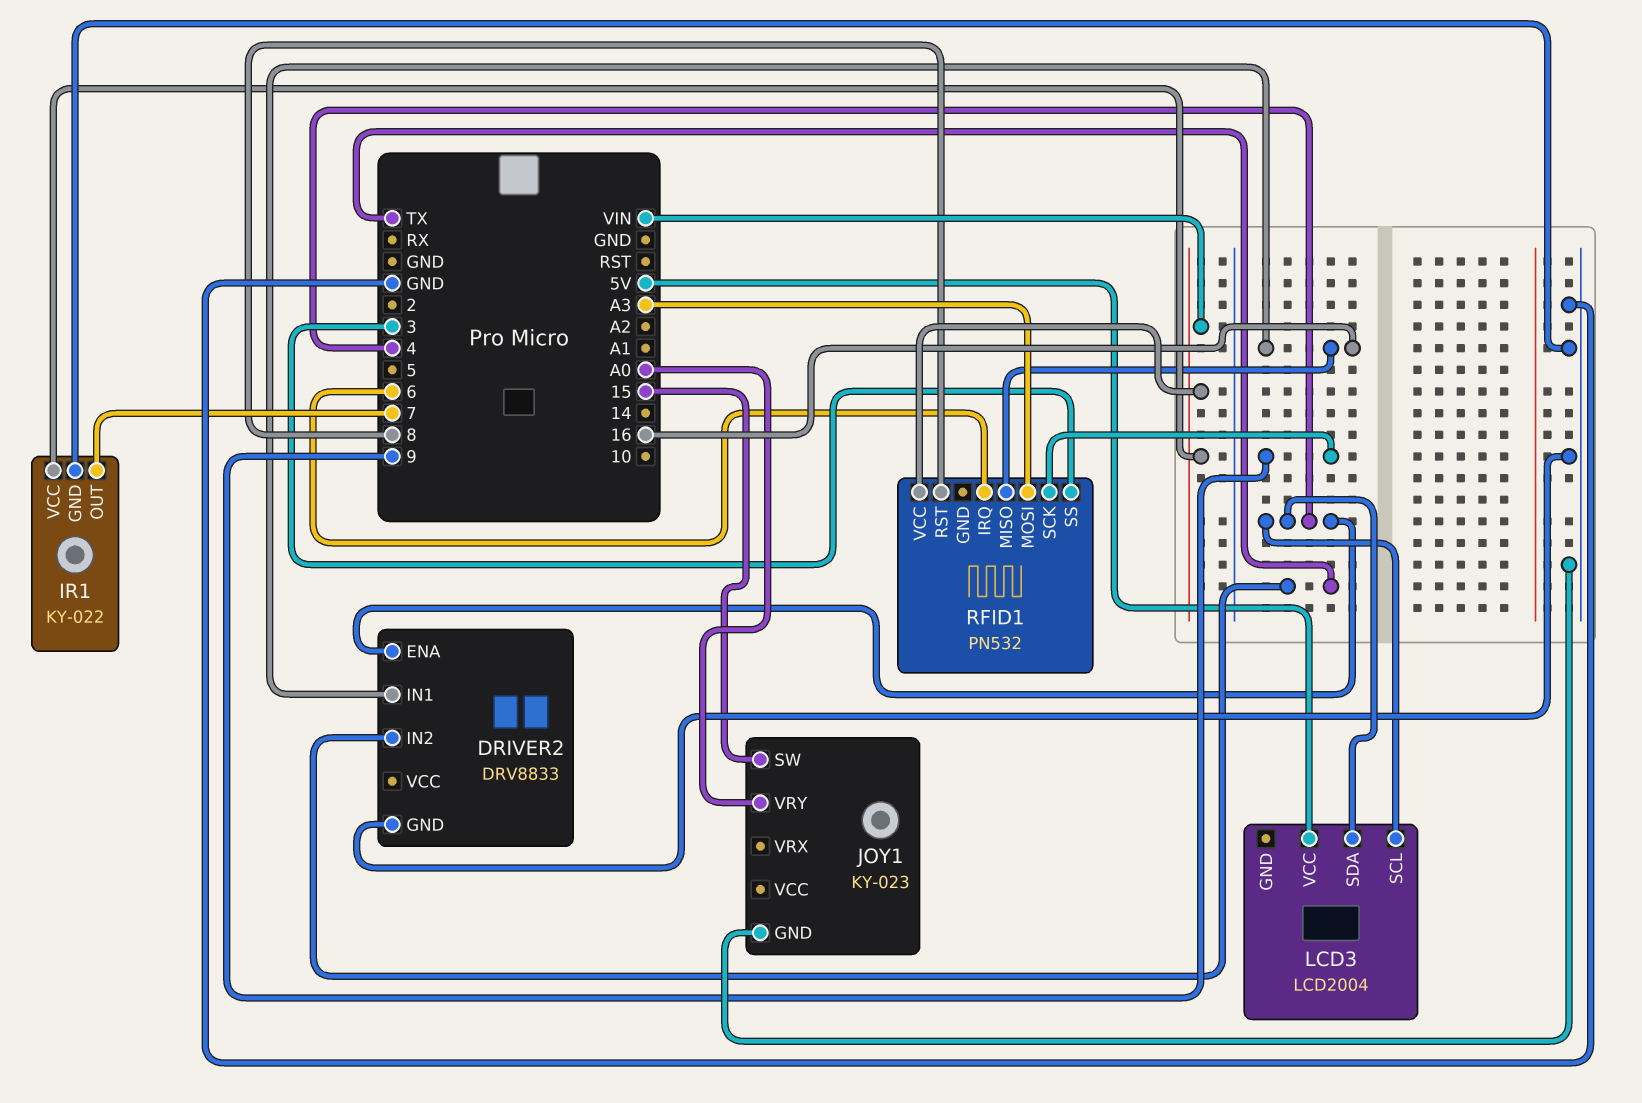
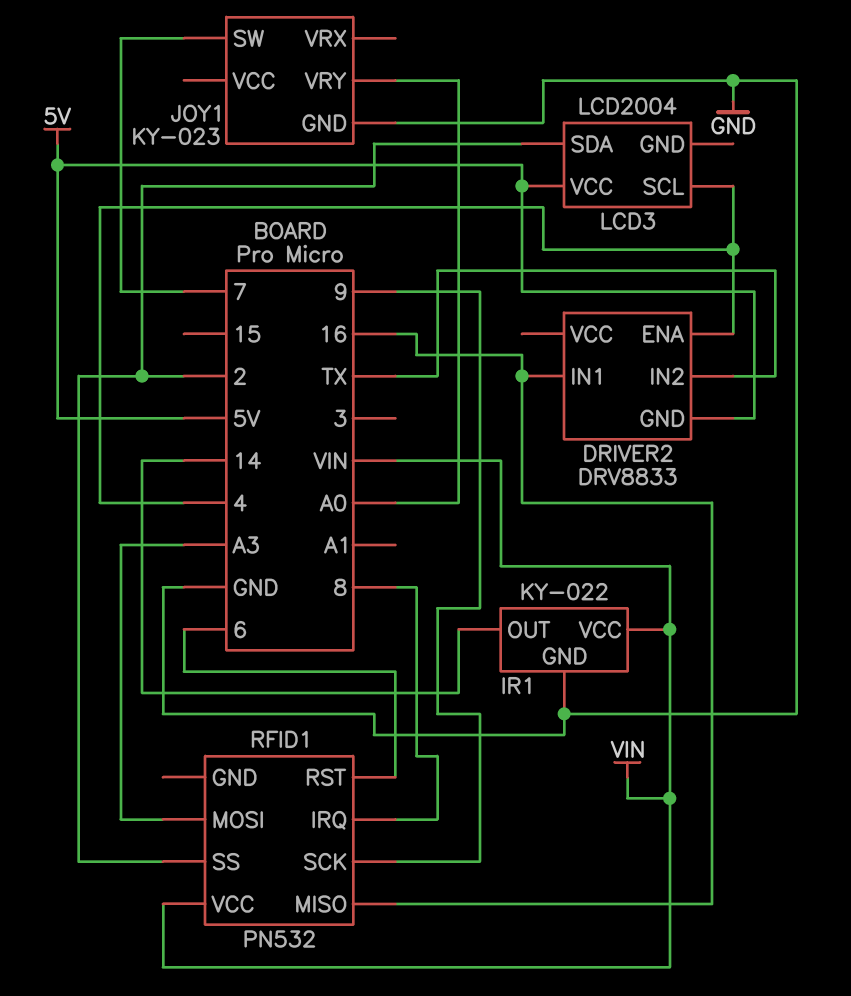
DRIVER2 pin GND: GND -> 5V
IR1 pin OUT: 7 -> 14
JOY1 pin SW: 15 -> 7
LCD3 pin SDA: 4 -> 2
RFID1 pin IRQ: 6 -> 8
RFID1 pin RST: 8 -> 6
RFID1 pin SS: 3 -> 2

